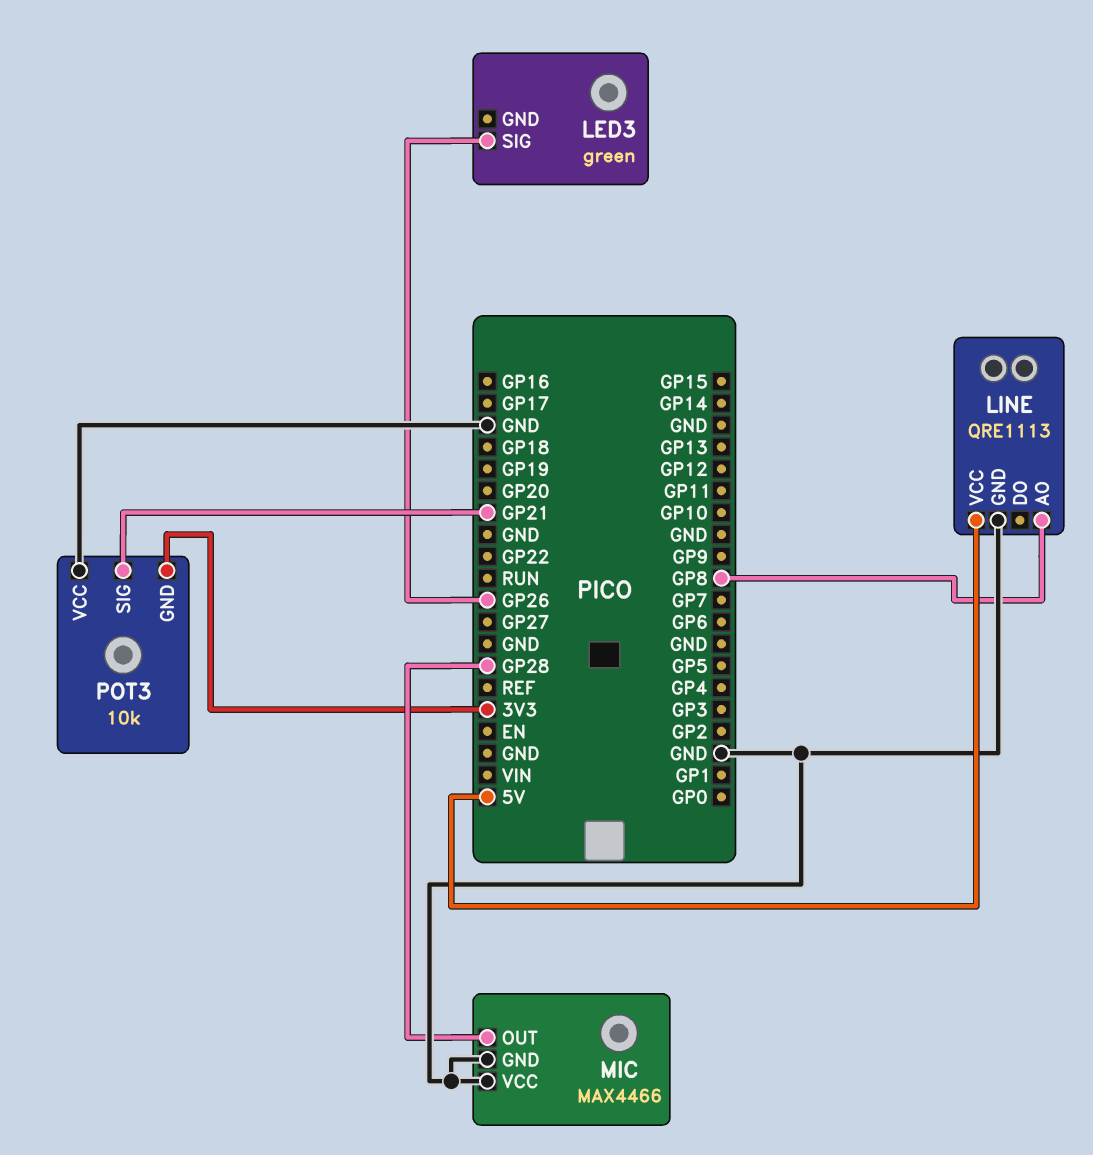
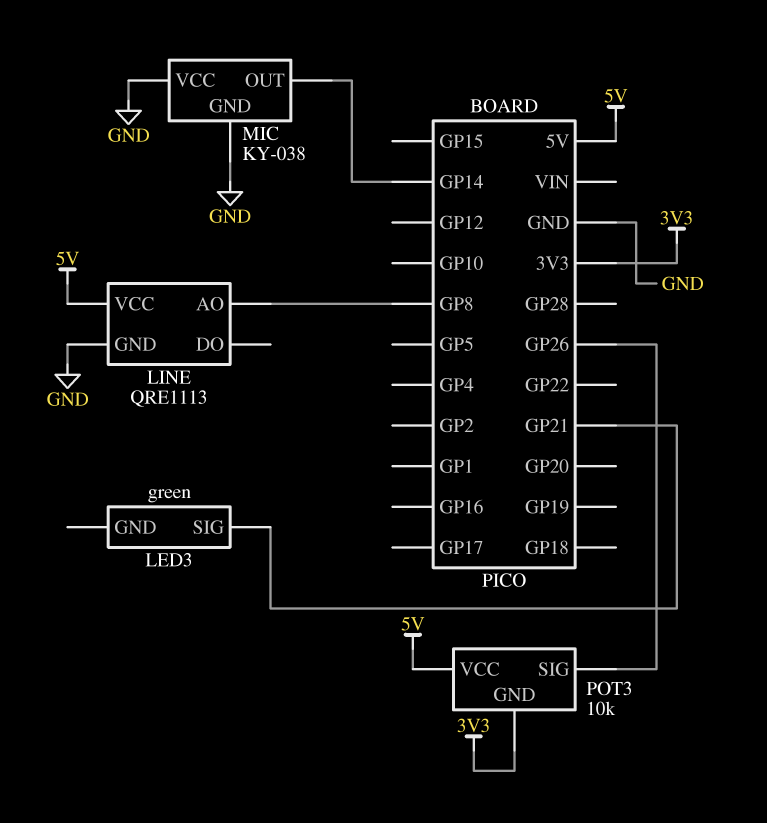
LED3 pin SIG: GP26 -> GP21
MIC: MAX4466 -> KY-038
MIC pin OUT: GP28 -> GP14
POT3 pin SIG: GP21 -> GP26
POT3 pin VCC: GND -> 5V

